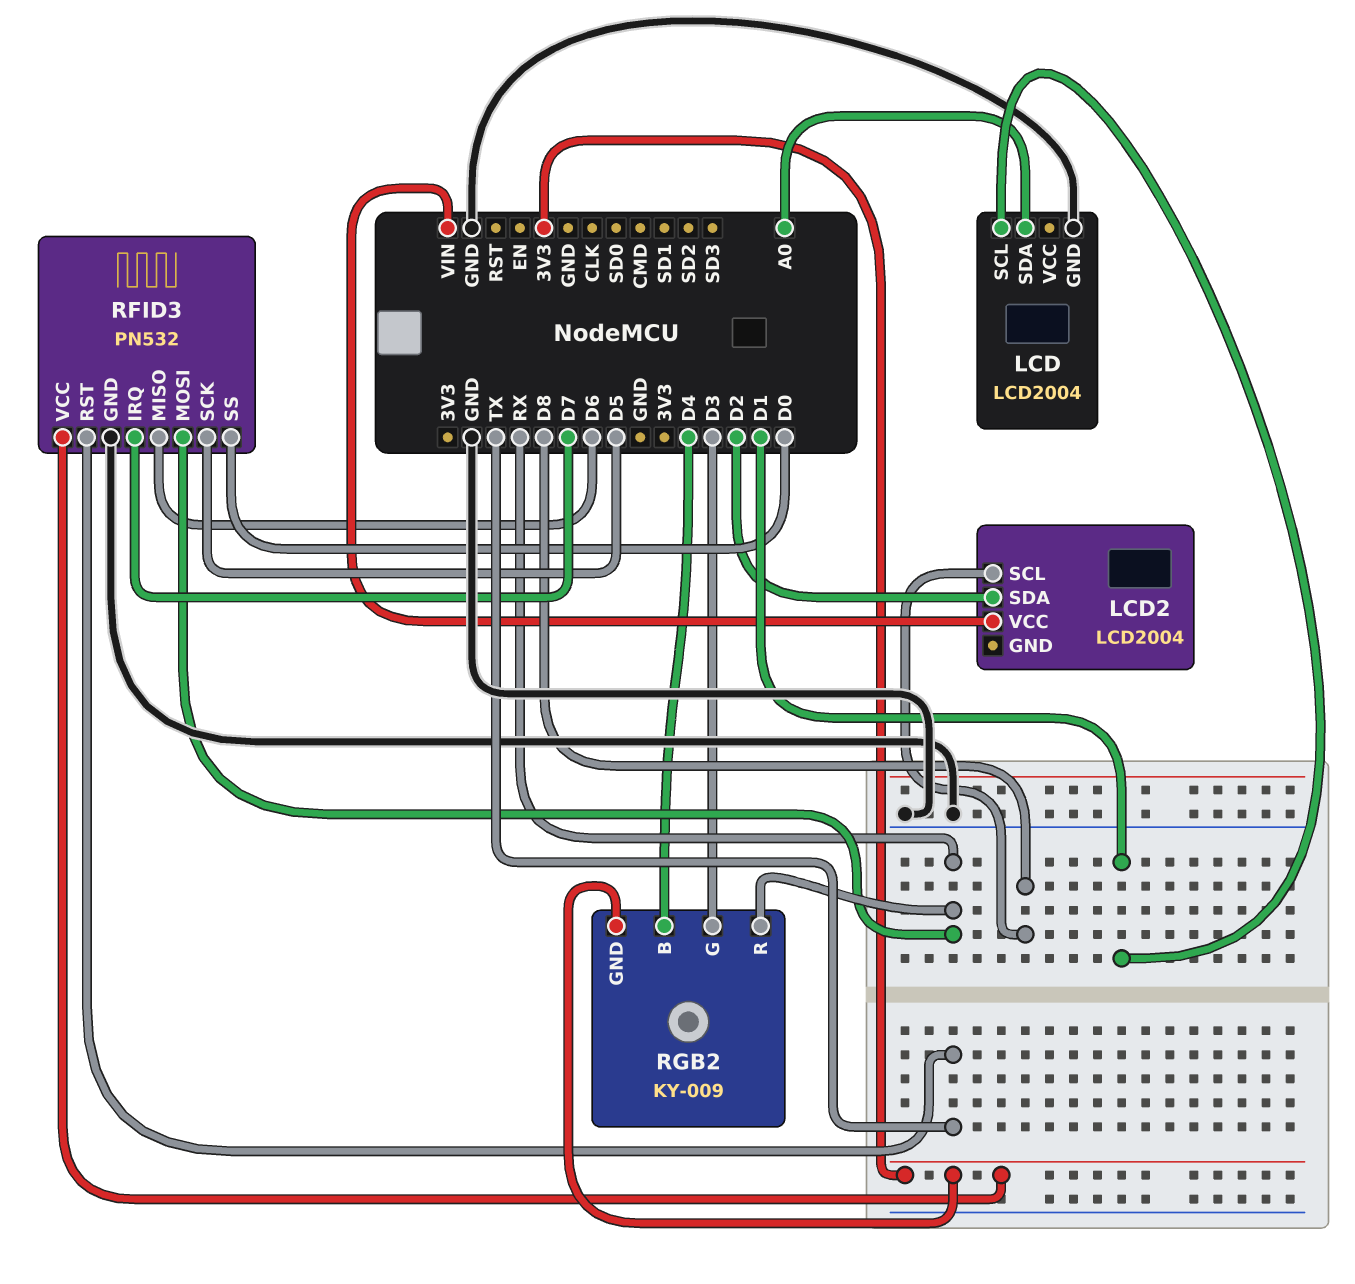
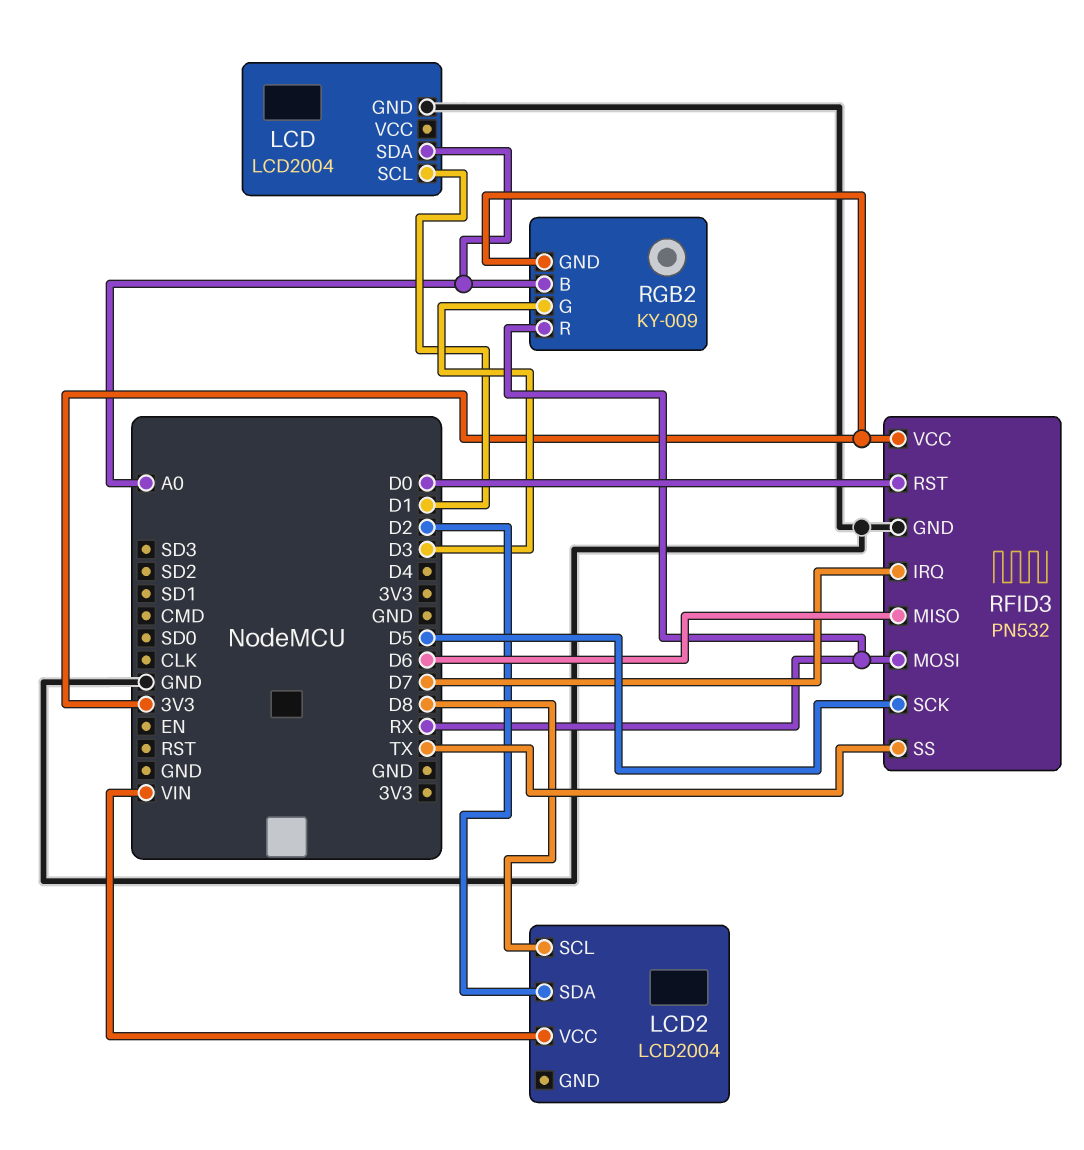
RFID3 pin RST: TX -> D0
RFID3 pin SS: D0 -> TX
RGB2 pin B: D4 -> A0

